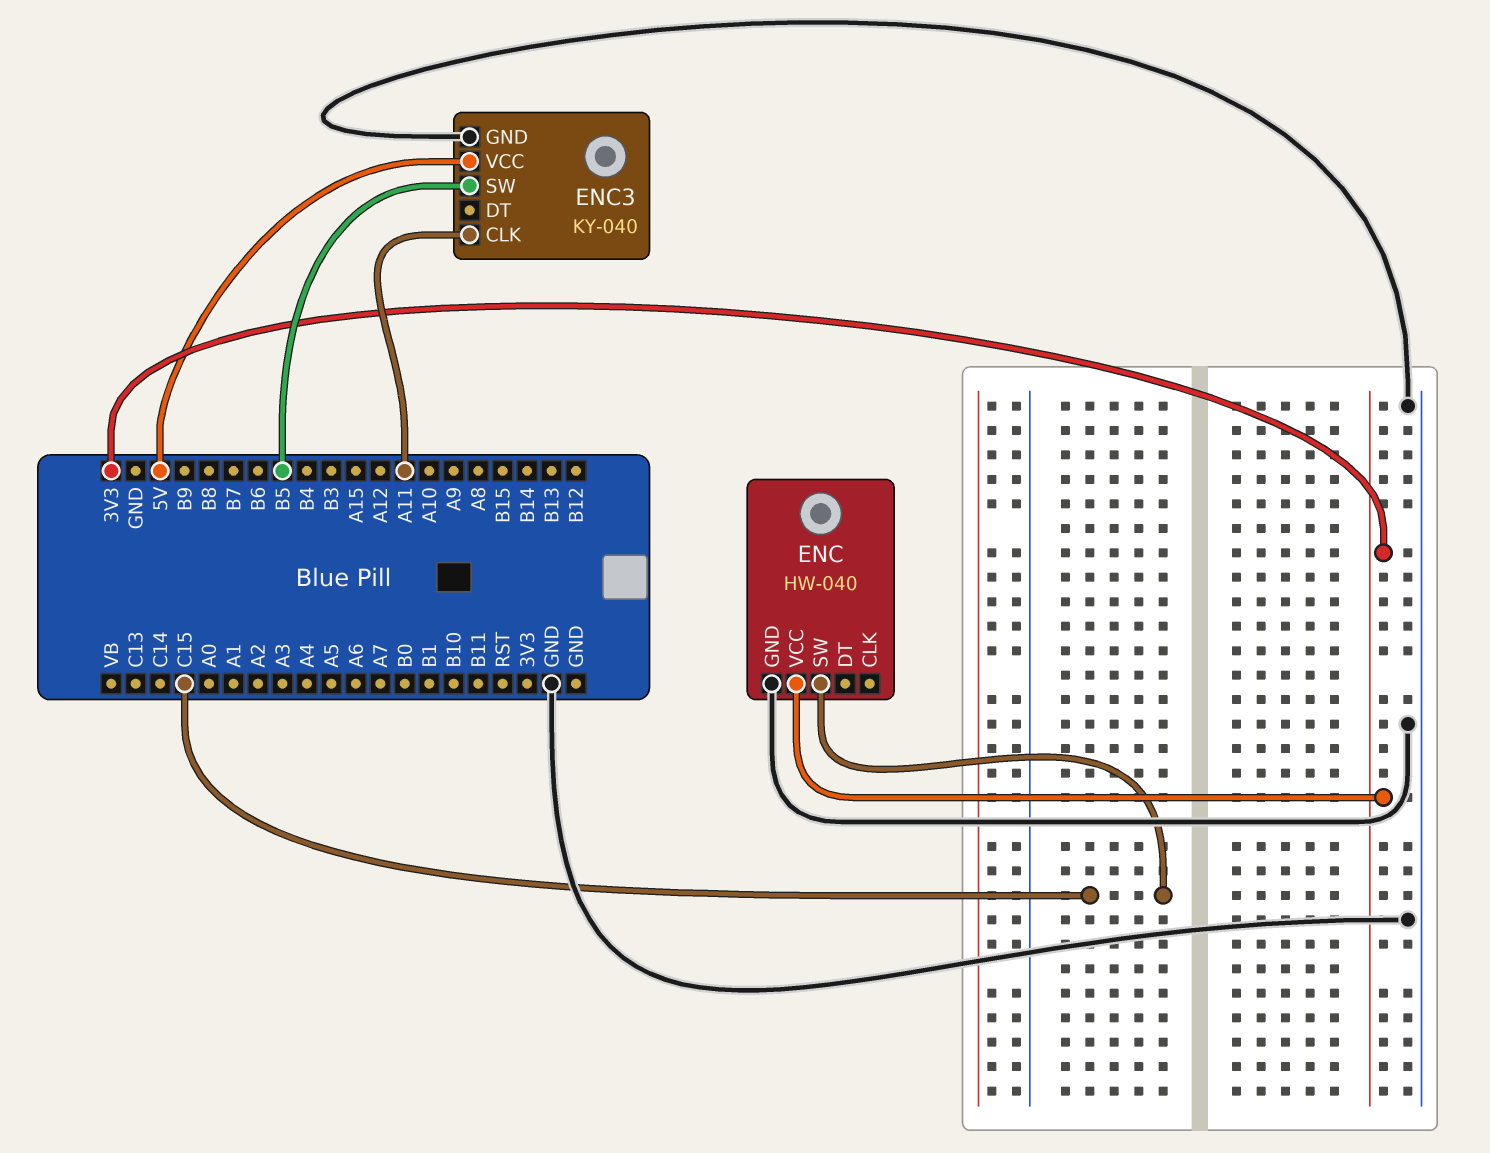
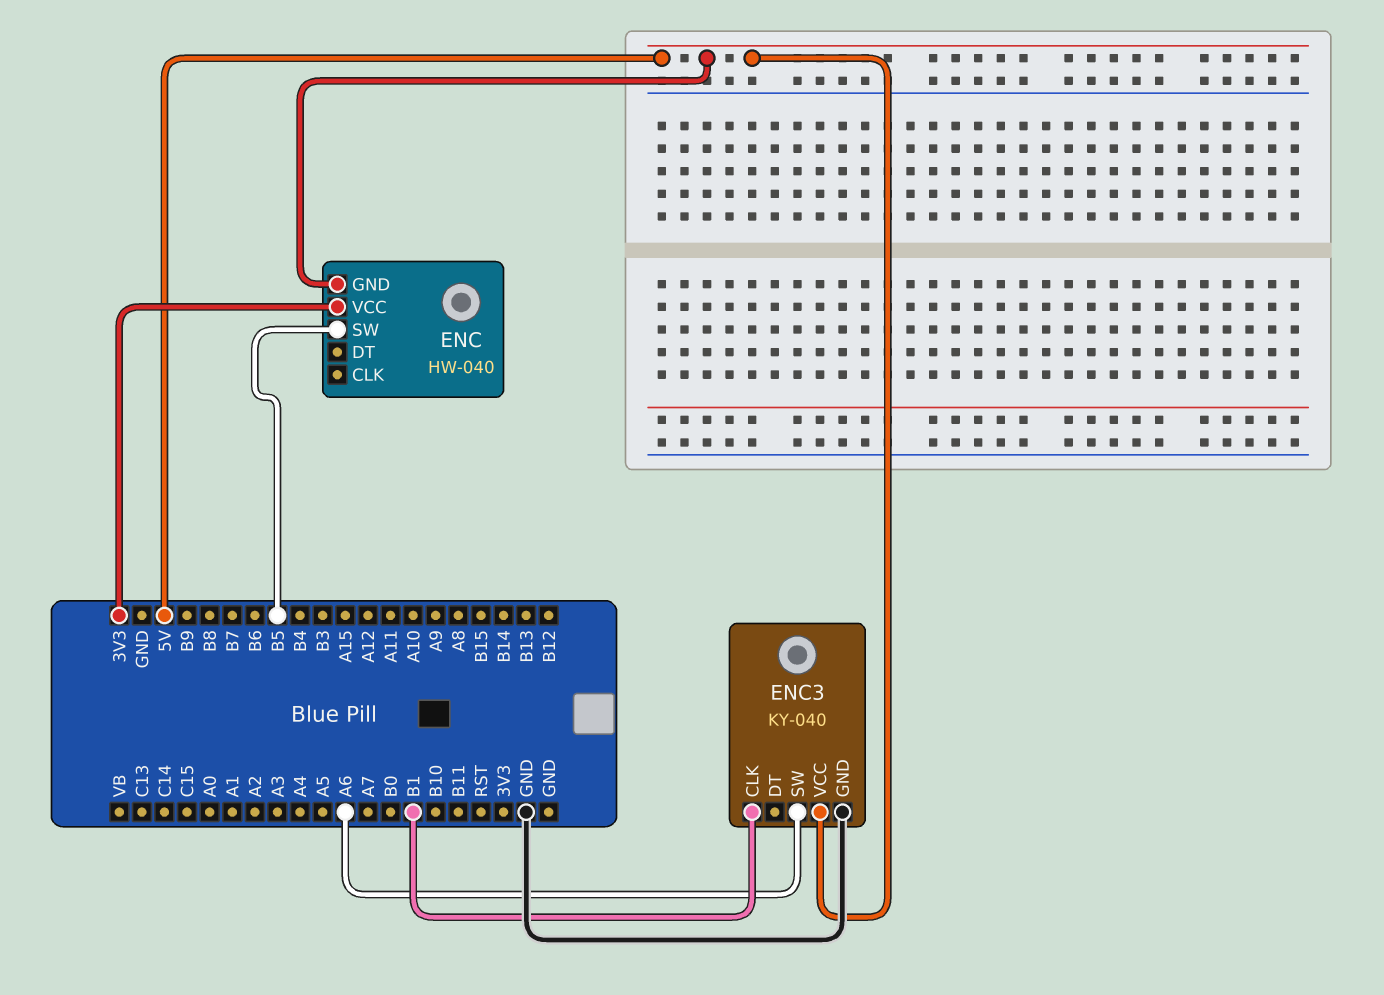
ENC pin GND: GND -> 5V
ENC pin SW: C15 -> B5
ENC3 pin CLK: A11 -> B1
ENC3 pin SW: B5 -> A6

